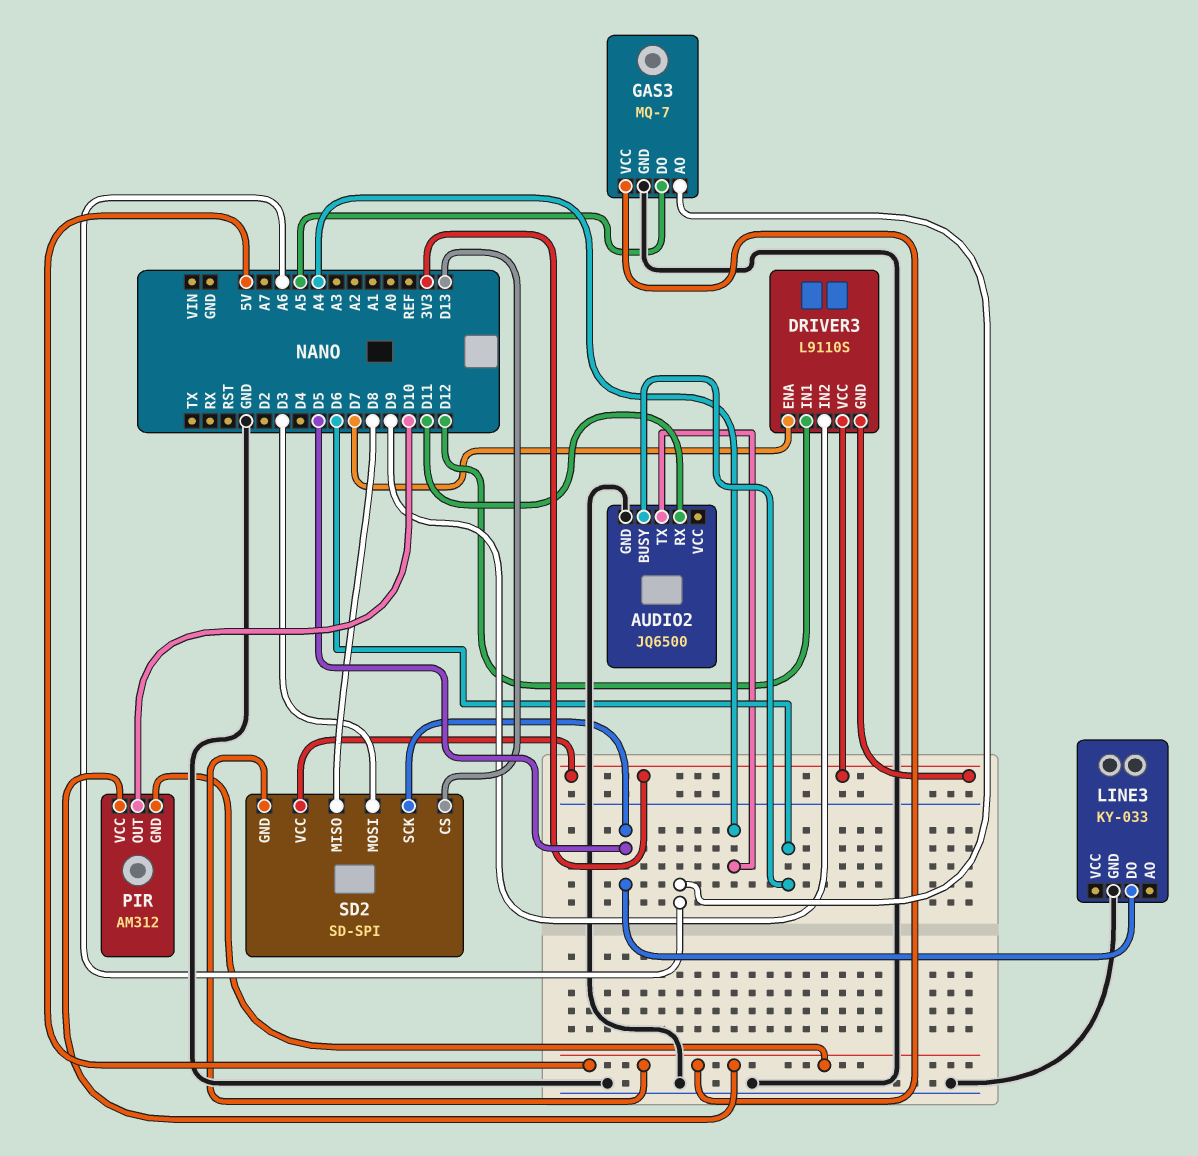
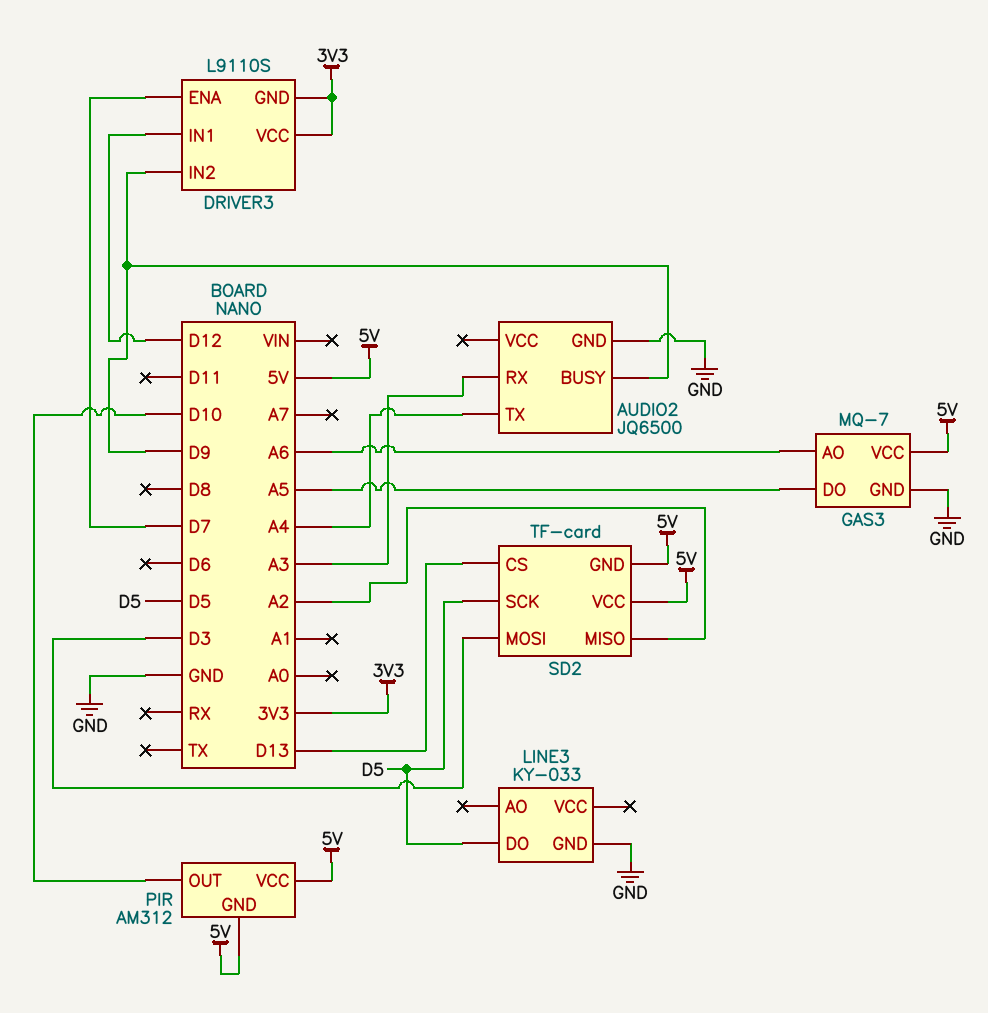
AUDIO2 pin BUSY: D6 -> D9
AUDIO2 pin RX: D11 -> A3
SD2: SD-SPI -> TF-card
SD2 pin MISO: D8 -> A2
SD2 pin VCC: 3V3 -> 5V

